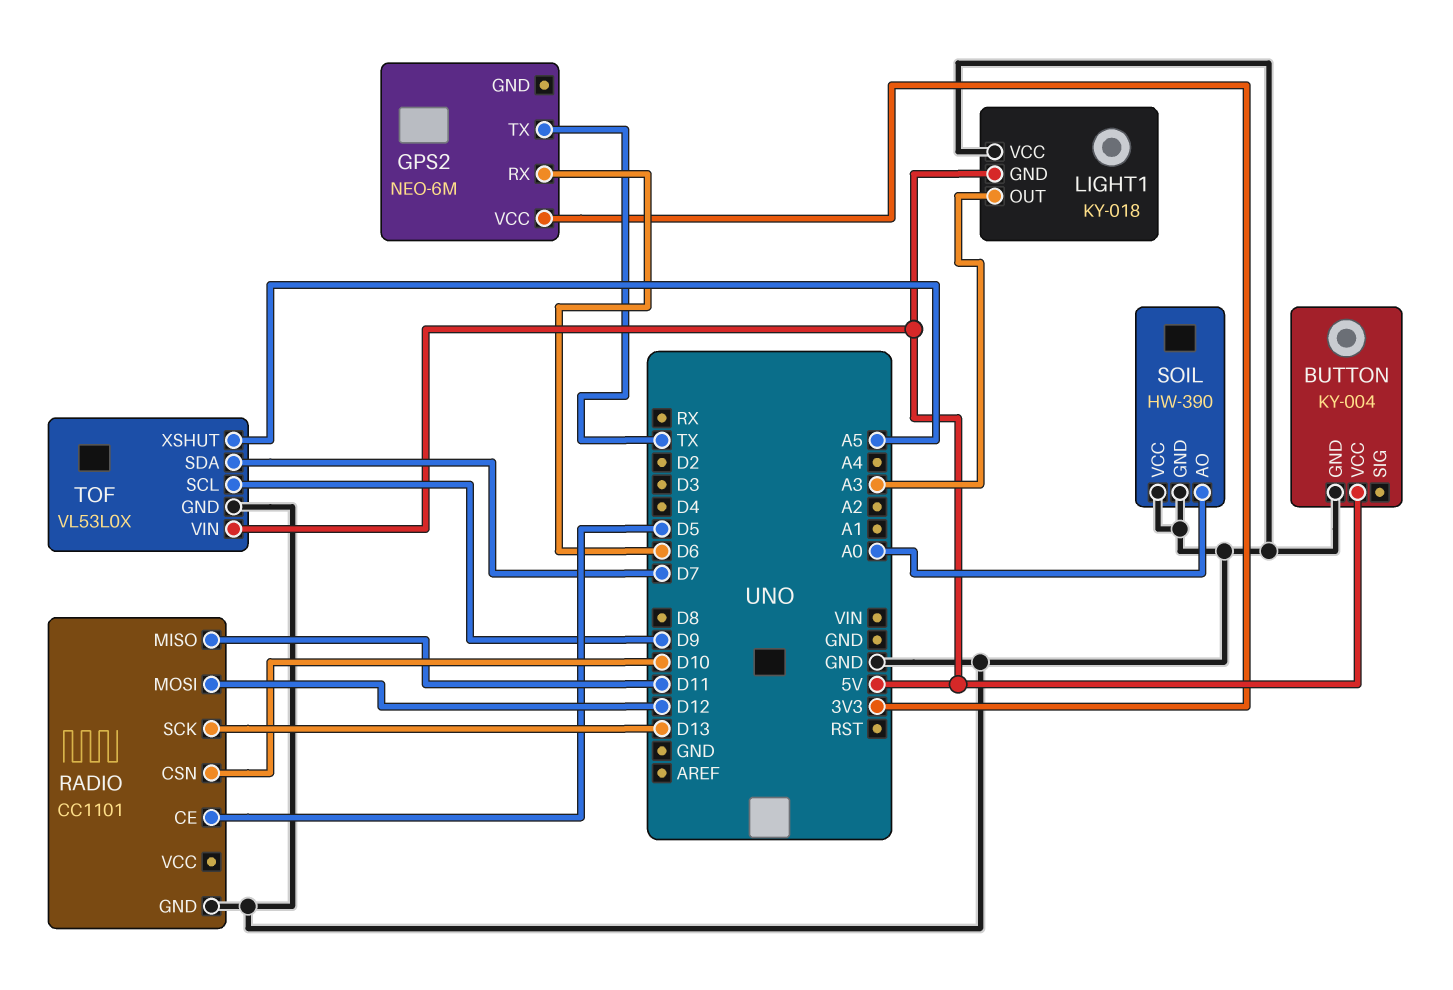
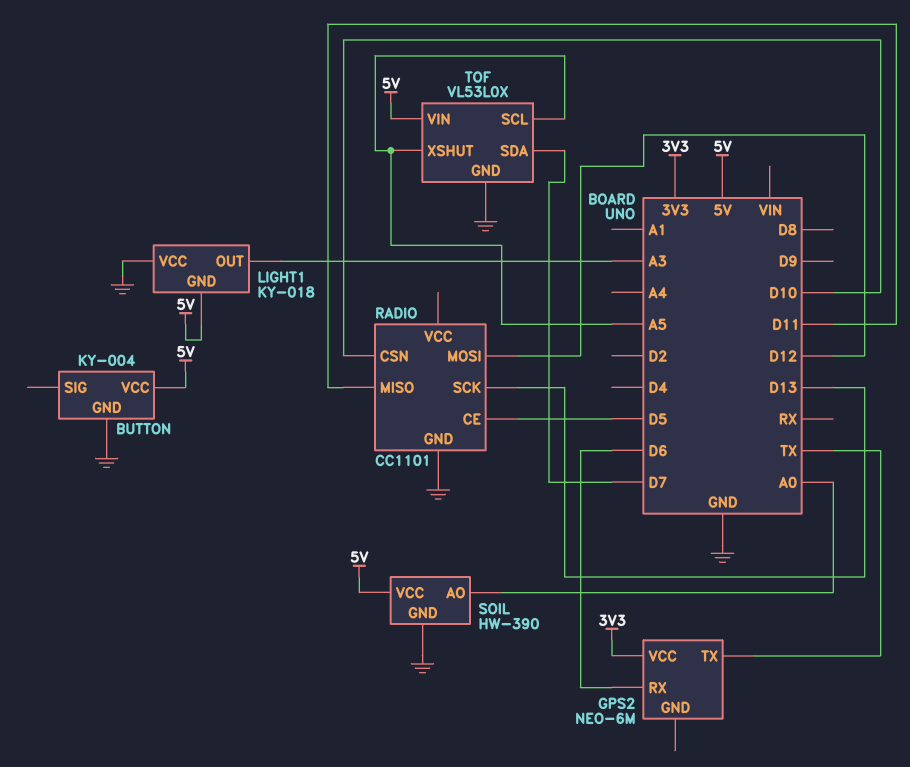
SOIL pin VCC: GND -> 5V
TOF pin SCL: D9 -> A5

